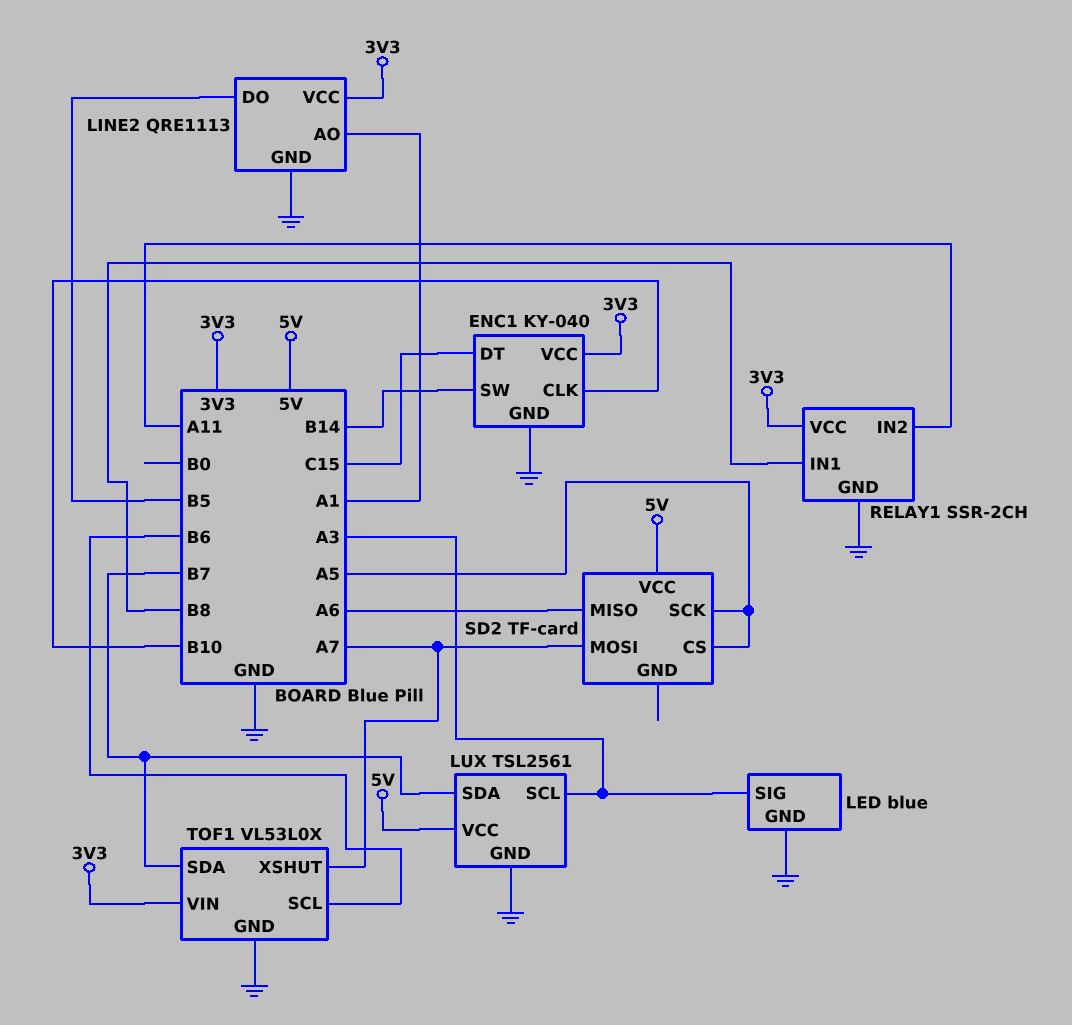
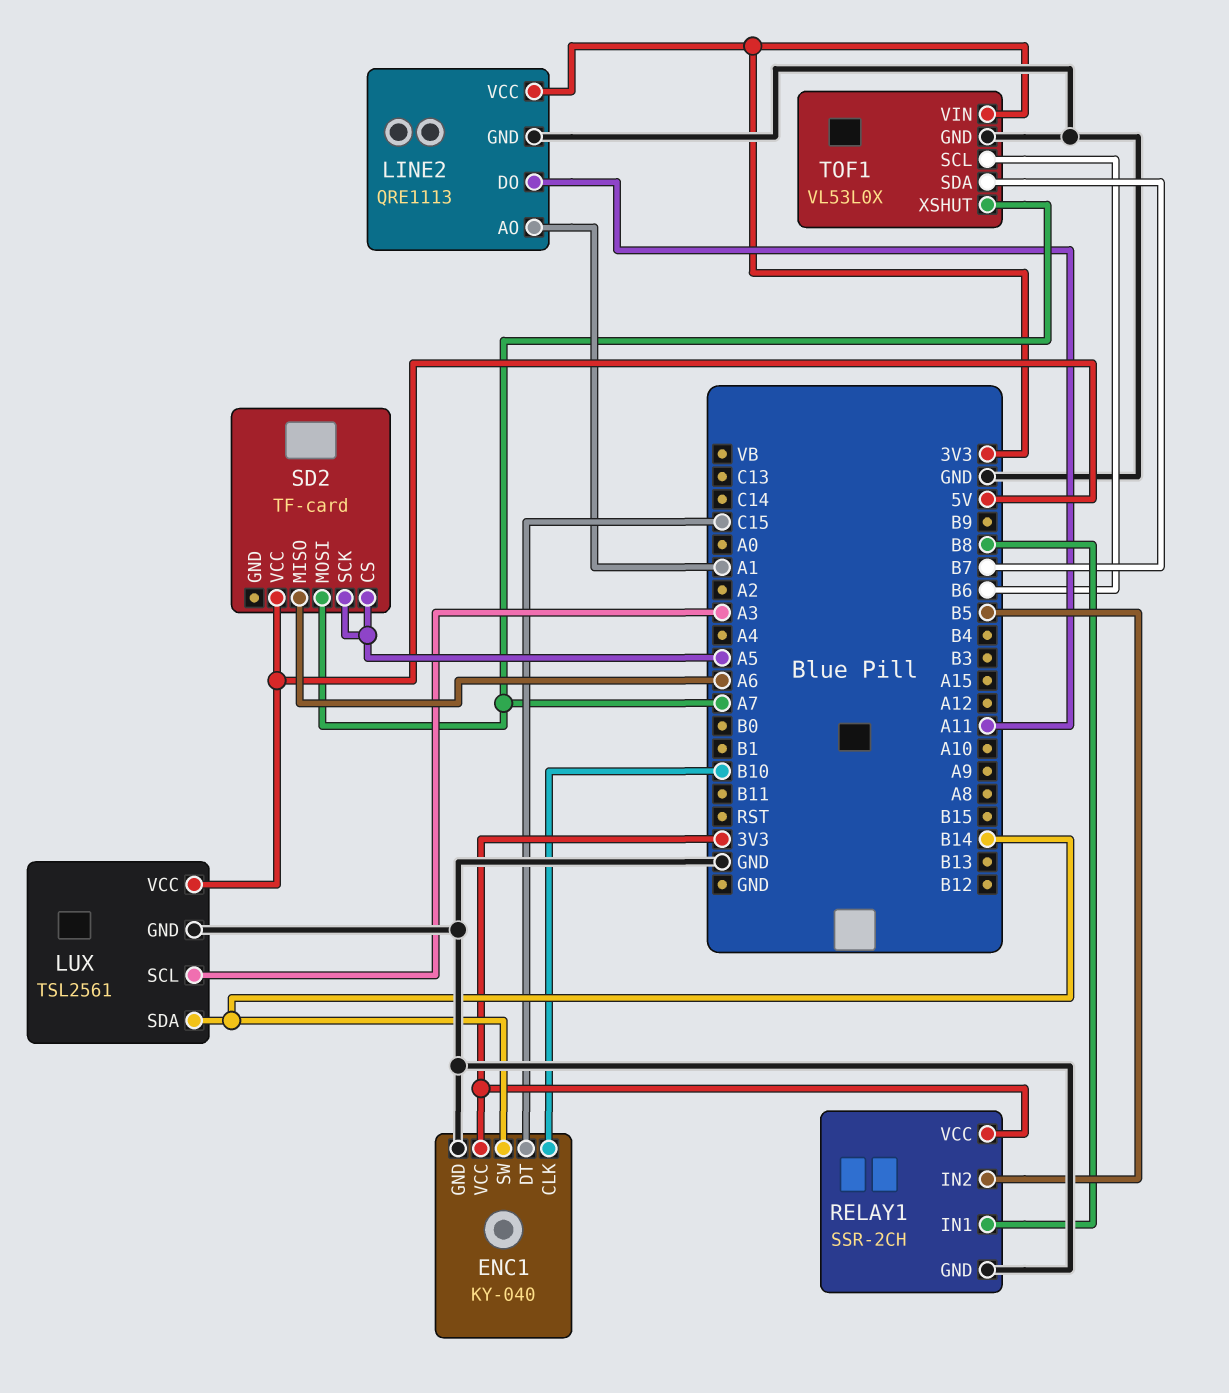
LED: blue -> none
LED pin GND: GND -> none
LED pin SIG: A3 -> none
LINE2 pin DO: B5 -> A11
LUX pin SDA: B7 -> B14
RELAY1 pin IN2: A11 -> B5

